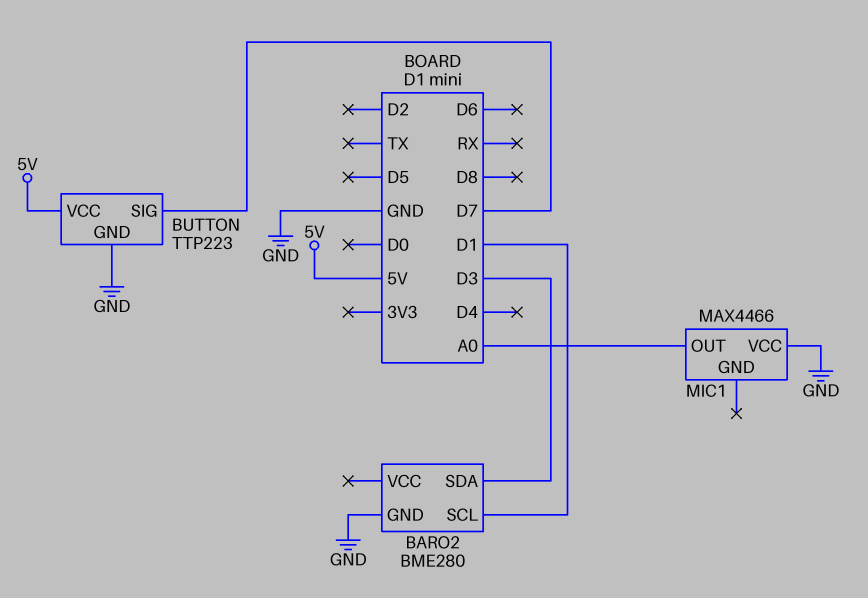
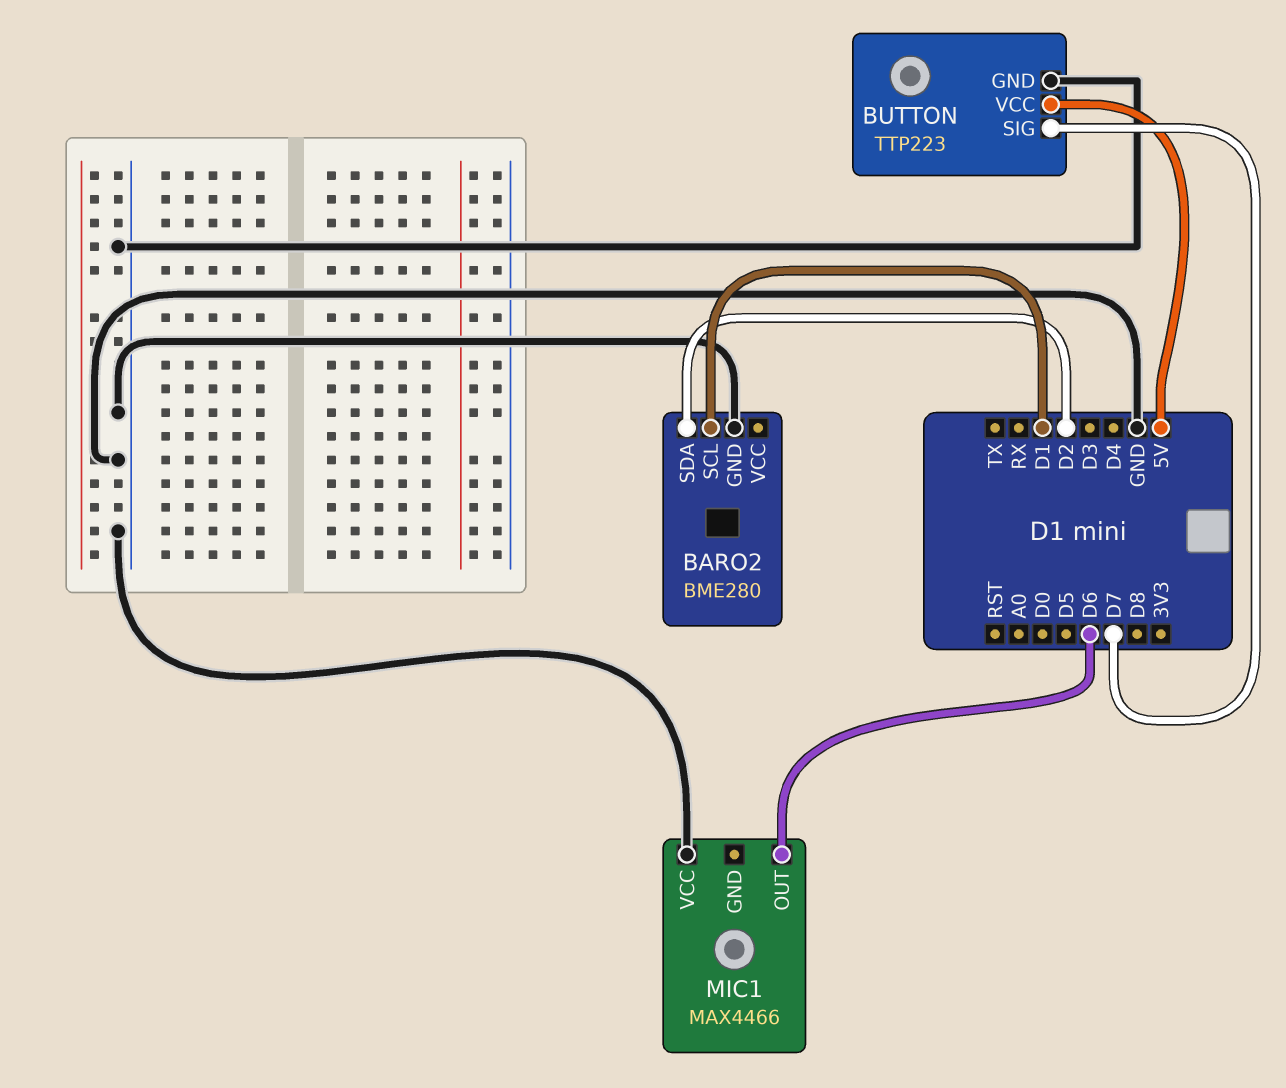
BARO2 pin SDA: D3 -> D2
MIC1 pin OUT: A0 -> D6

